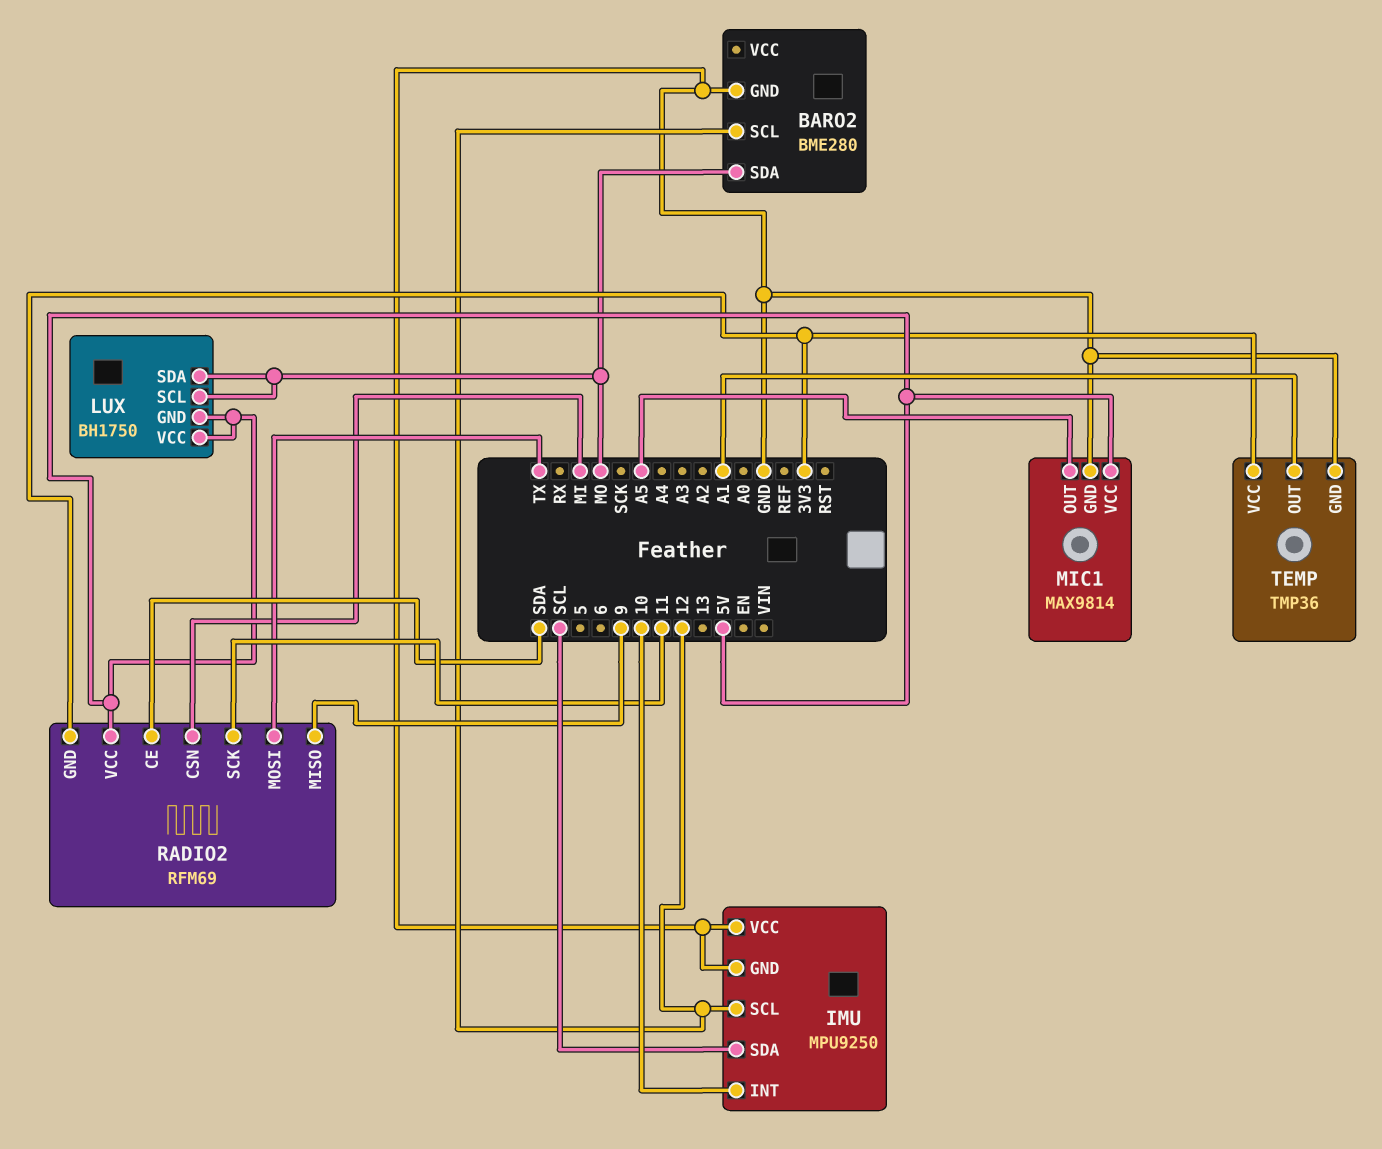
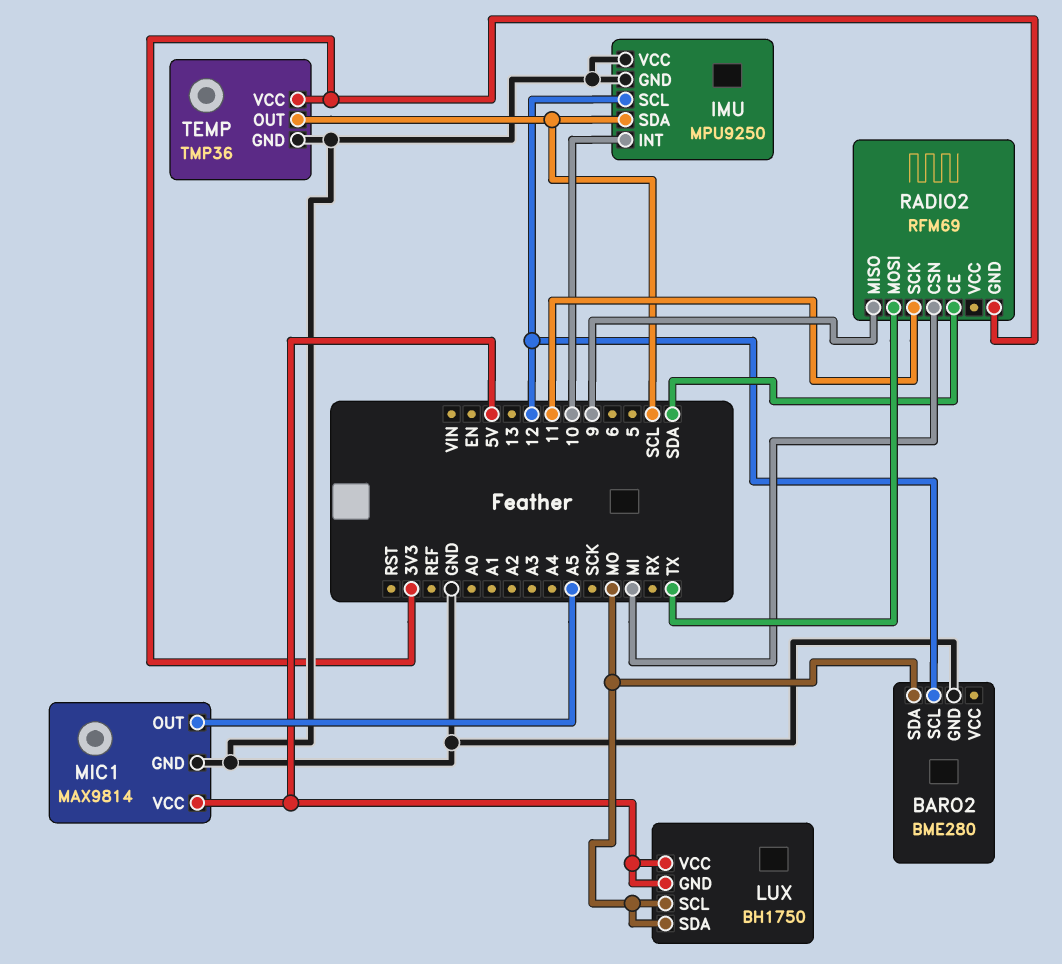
RADIO2 pin VCC: 5V -> none
TEMP pin OUT: A1 -> SCL

